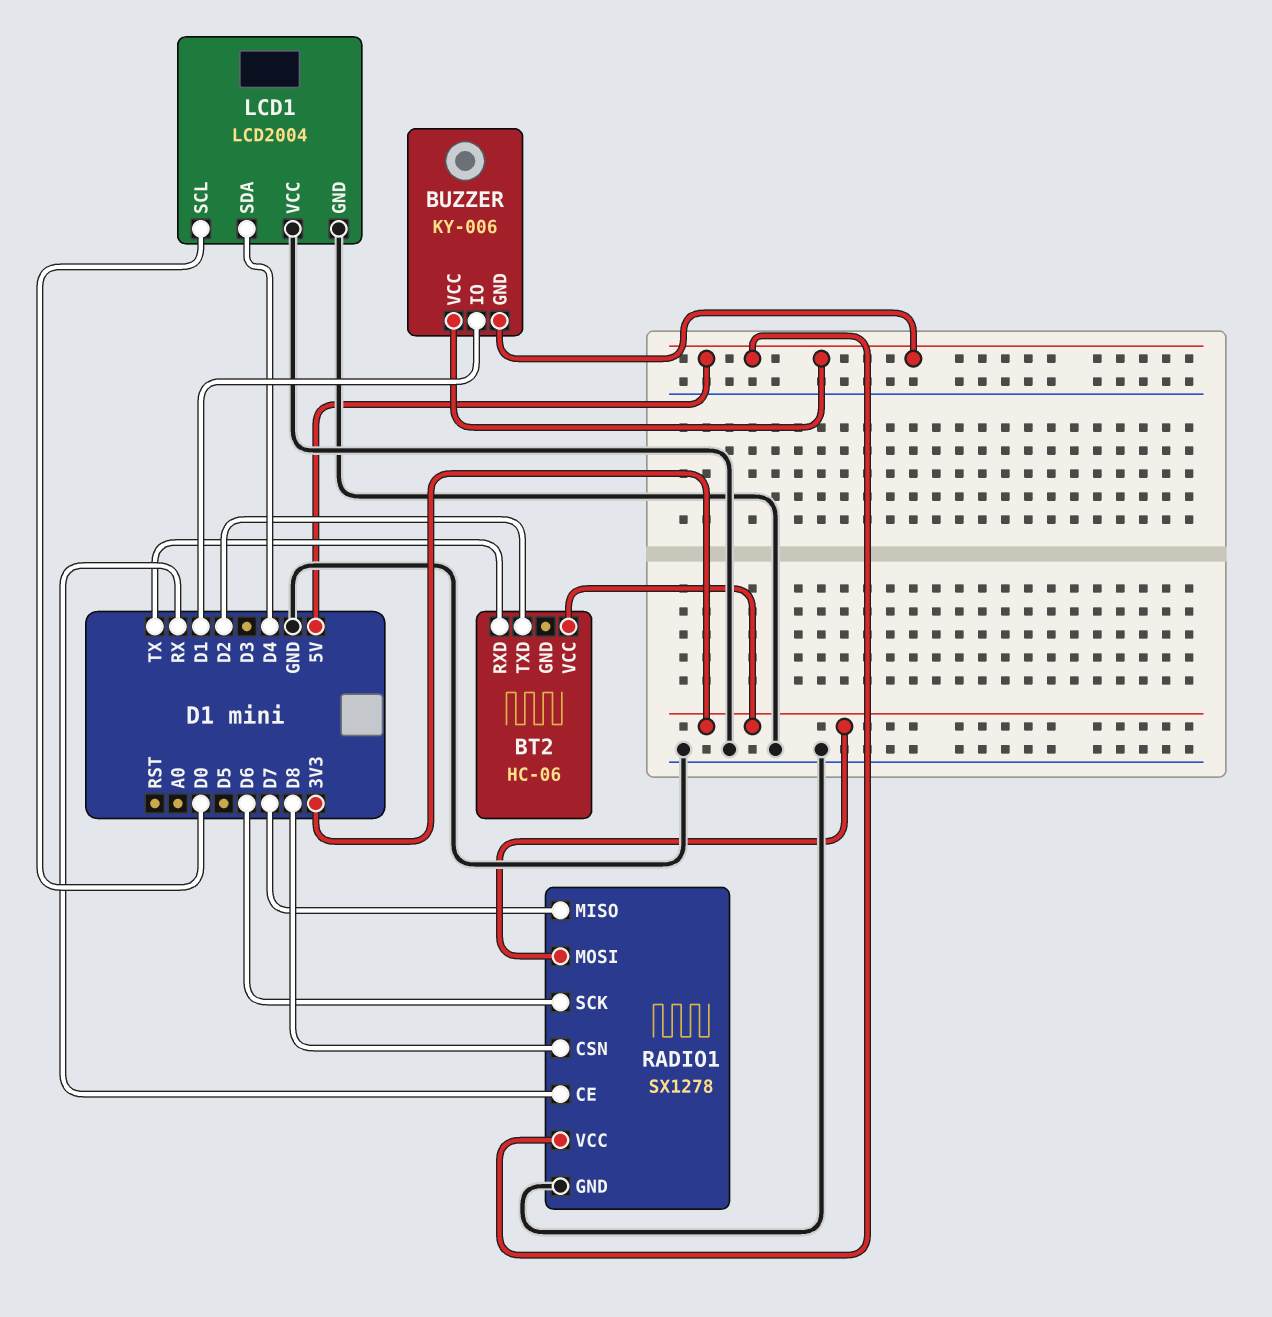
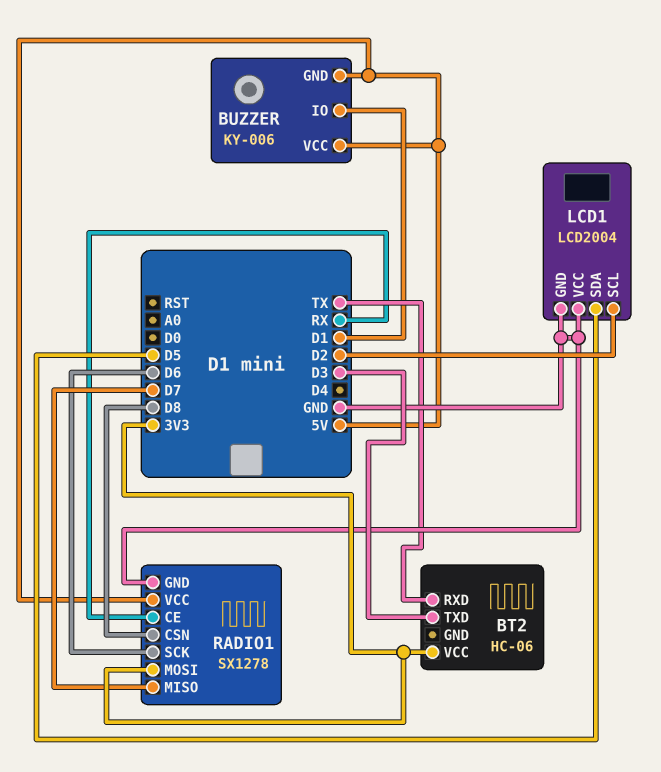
BT2 pin TXD: D2 -> D3
LCD1 pin SCL: D0 -> D2
LCD1 pin SDA: D4 -> D5

